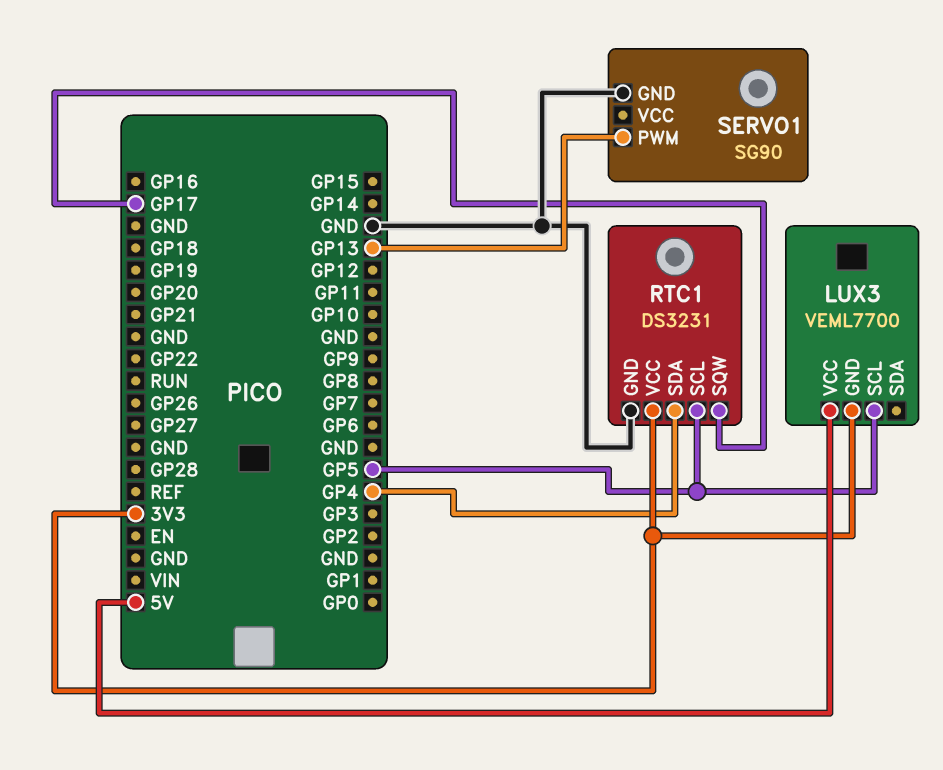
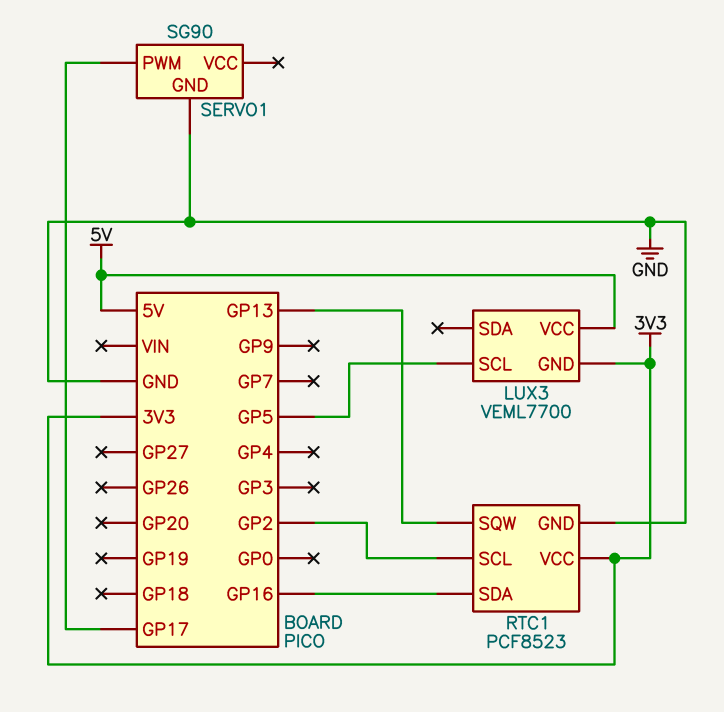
RTC1: DS3231 -> PCF8523
RTC1 pin SCL: GP5 -> GP2
RTC1 pin SDA: GP4 -> GP16
RTC1 pin SQW: GP17 -> GP13
SERVO1 pin PWM: GP13 -> GP17

